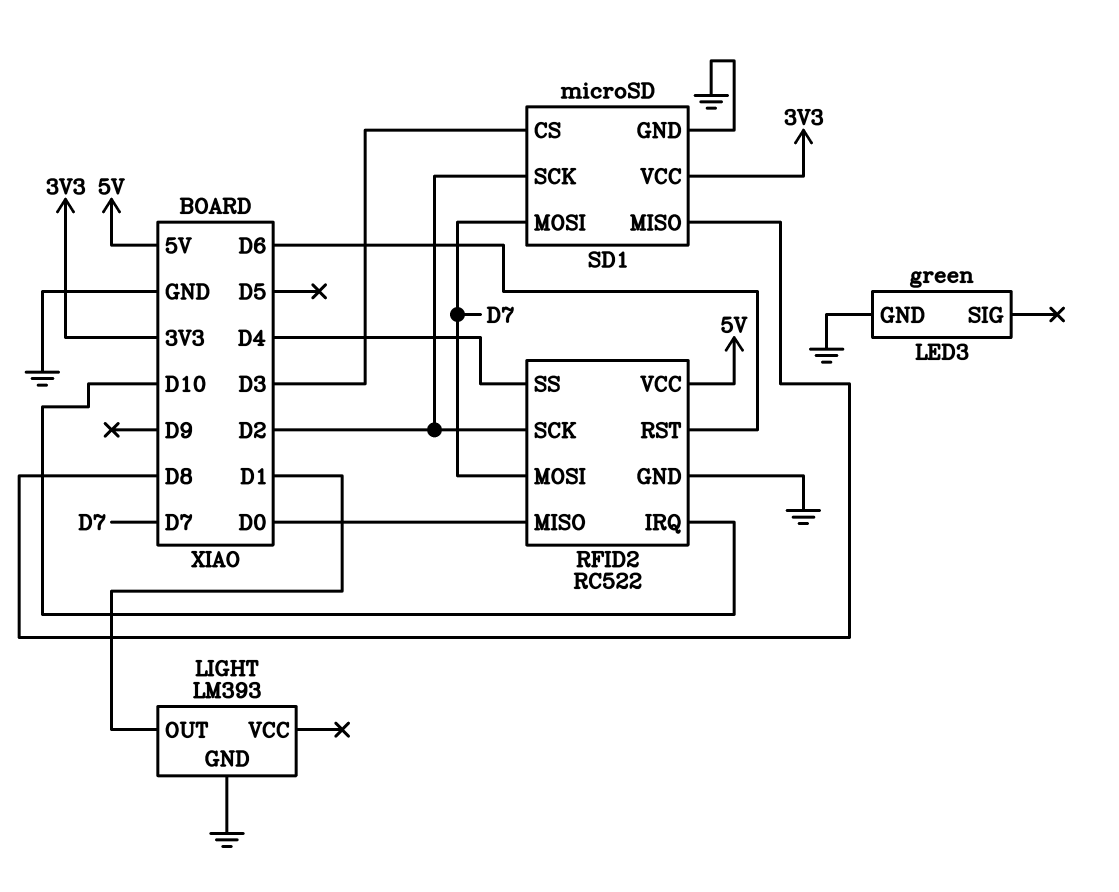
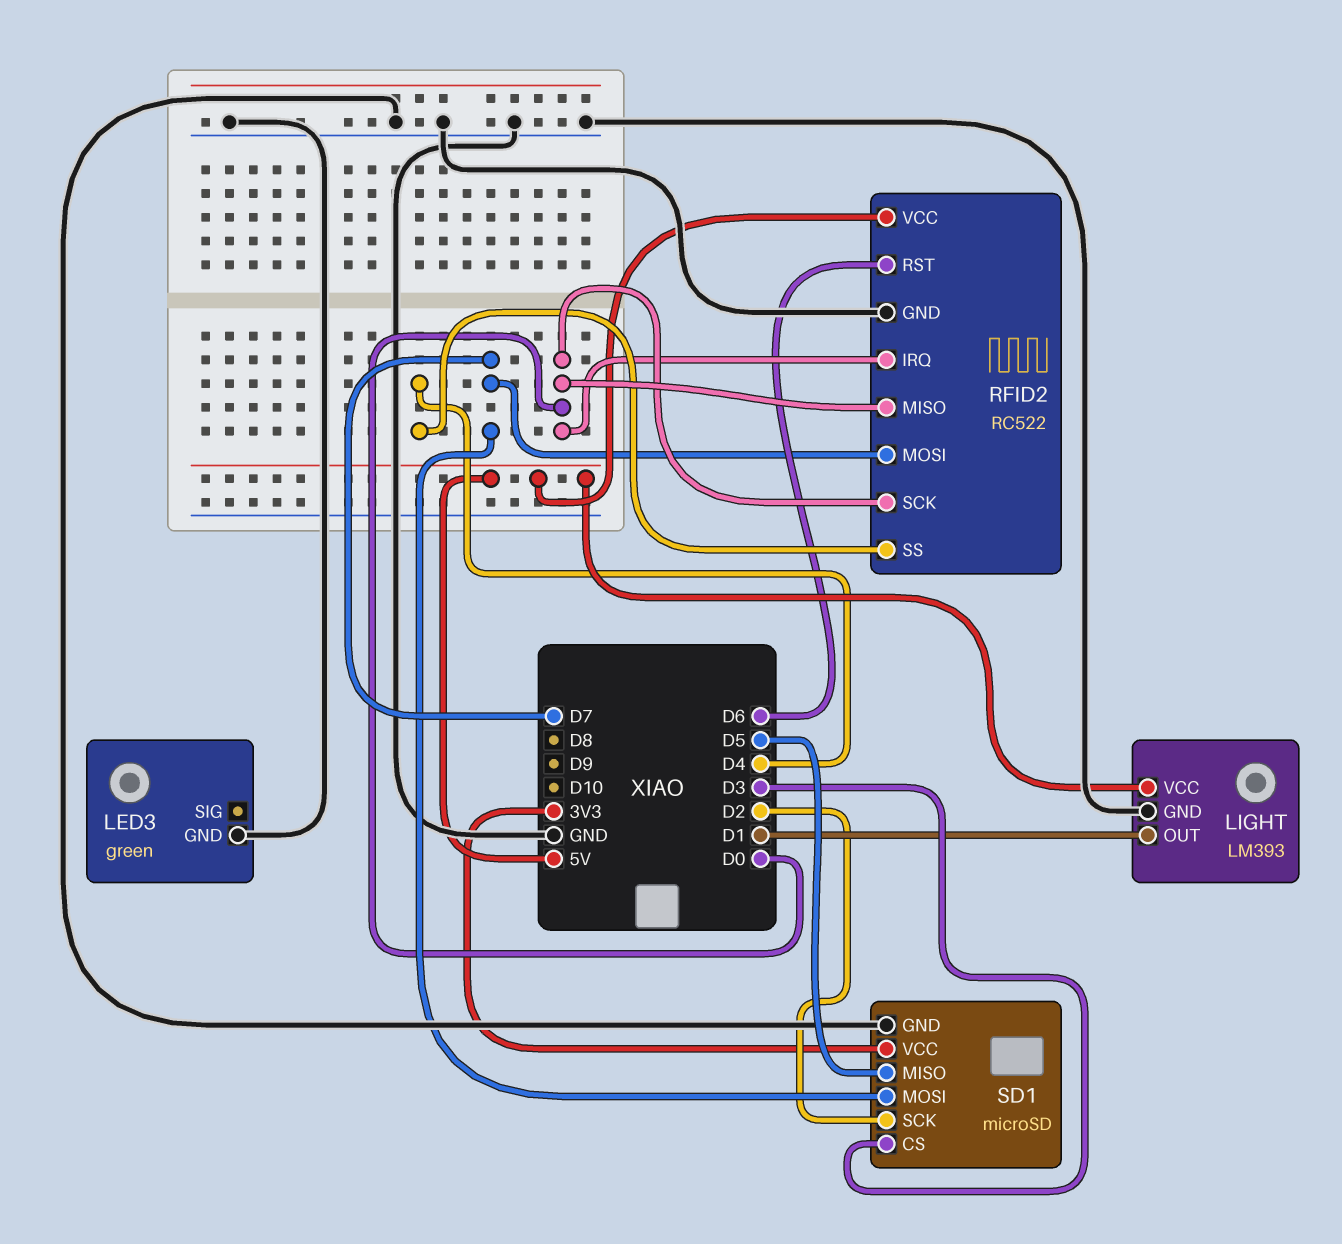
LIGHT pin VCC: none -> 5V
RFID2 pin IRQ: D10 -> D0
RFID2 pin SCK: D2 -> D0
SD1 pin MISO: D8 -> D5

